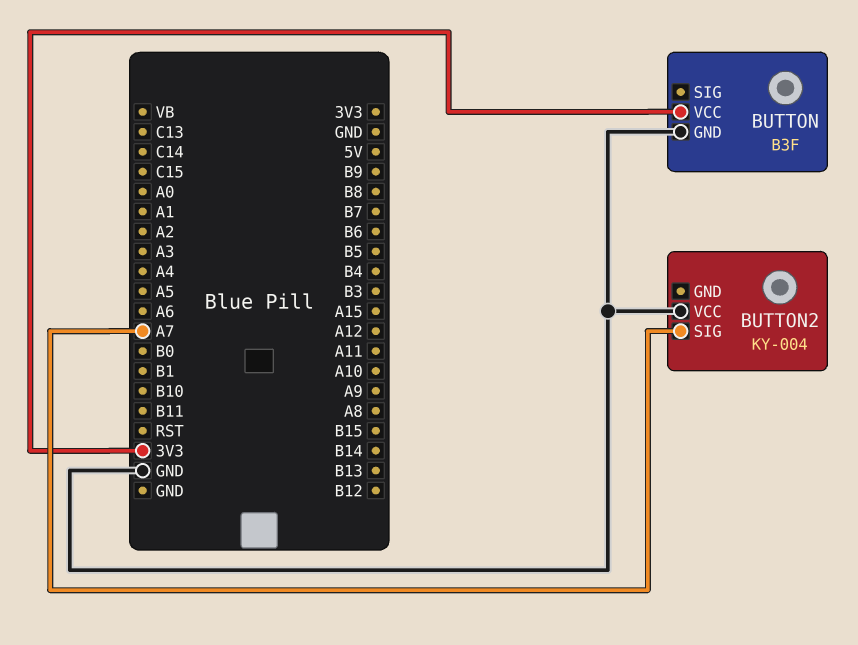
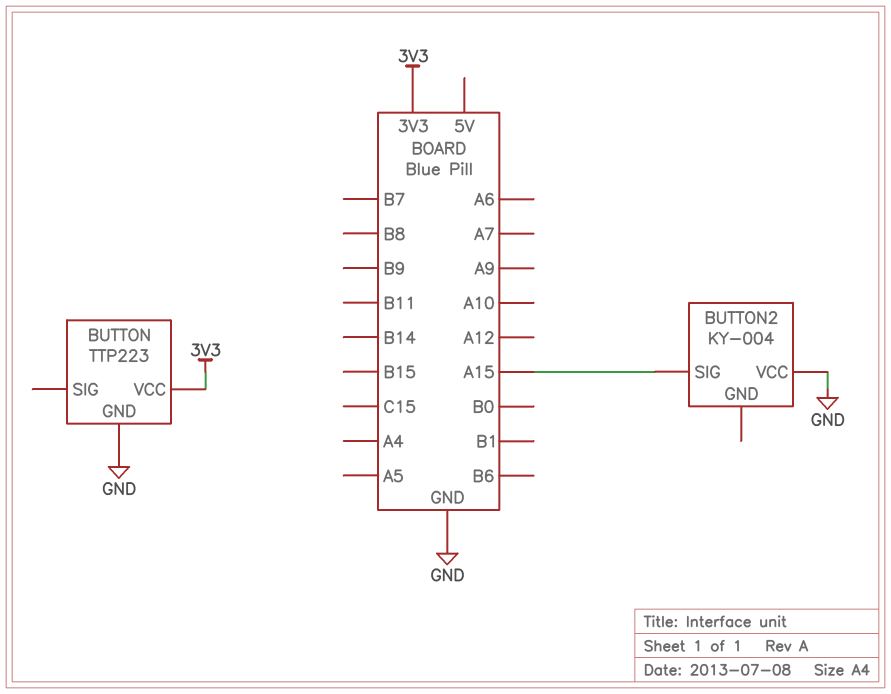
BUTTON: B3F -> TTP223
BUTTON2 pin SIG: A7 -> A15

